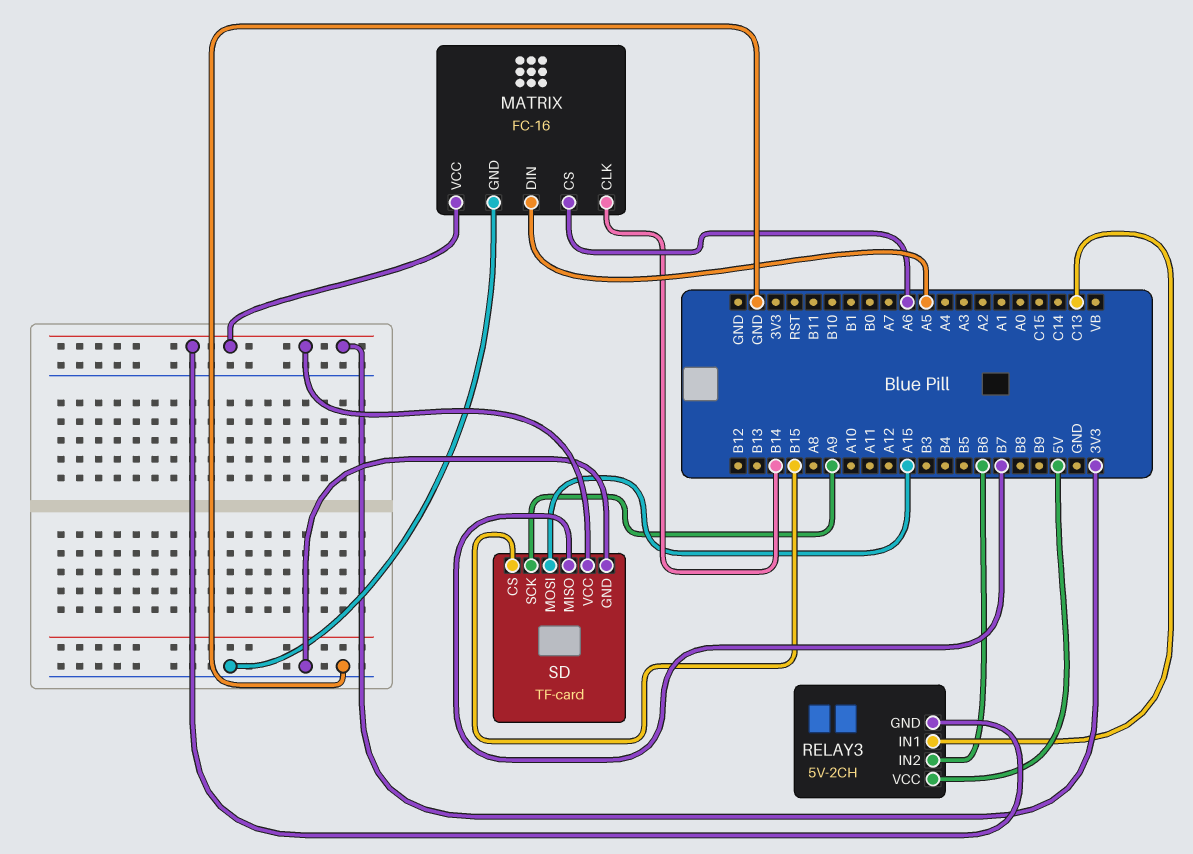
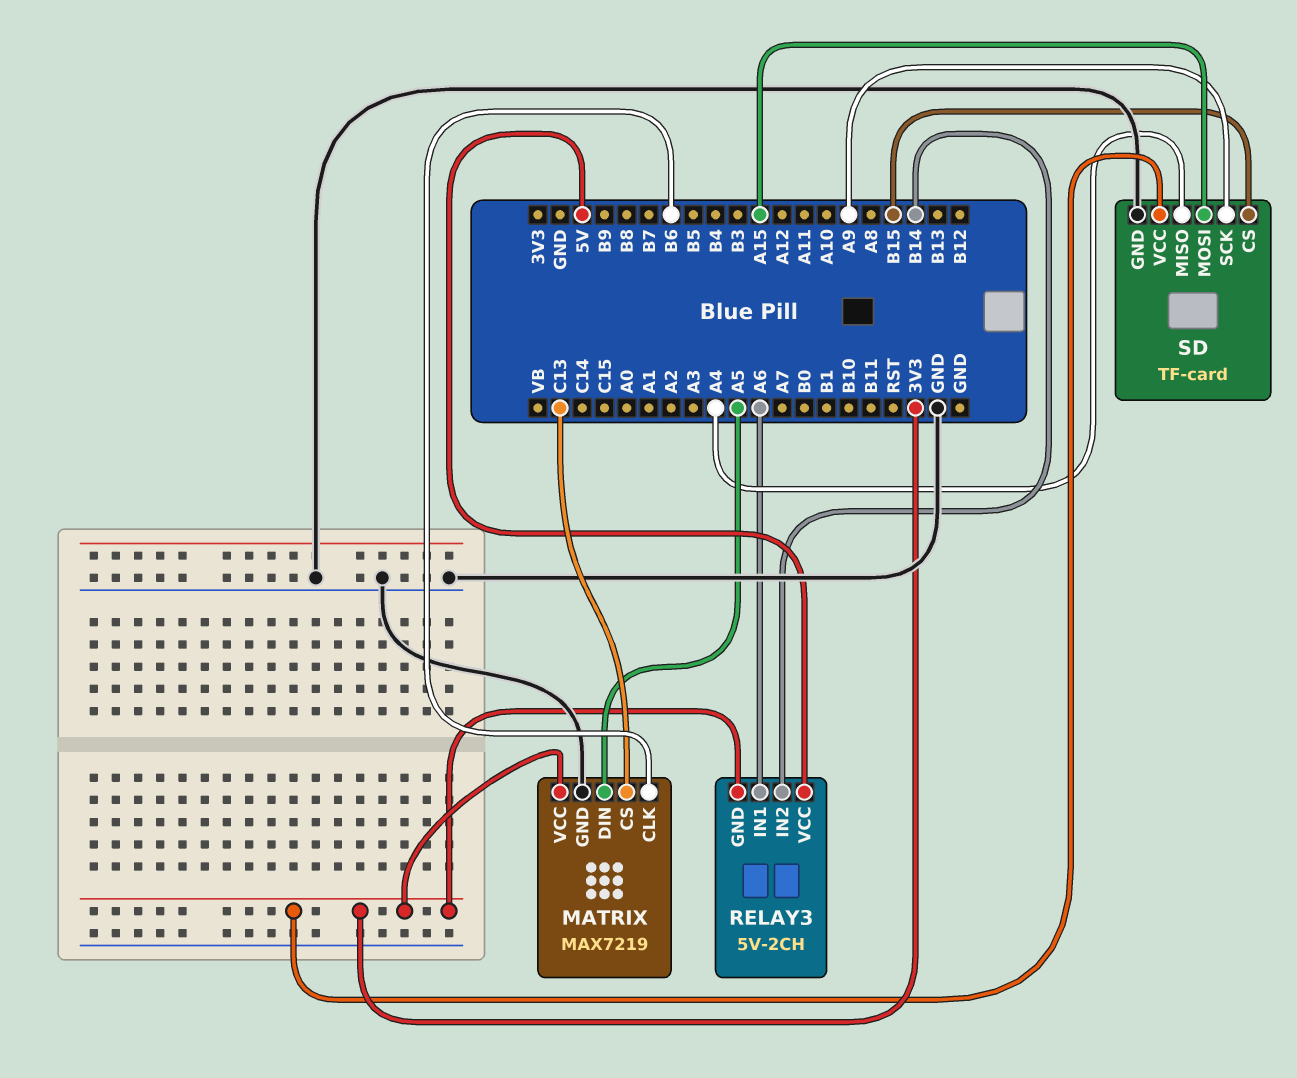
MATRIX: FC-16 -> MAX7219
MATRIX pin CLK: B14 -> B6
MATRIX pin CS: A6 -> C13
RELAY3 pin IN1: C13 -> A6
RELAY3 pin IN2: B6 -> B14
SD pin MISO: B7 -> A4

